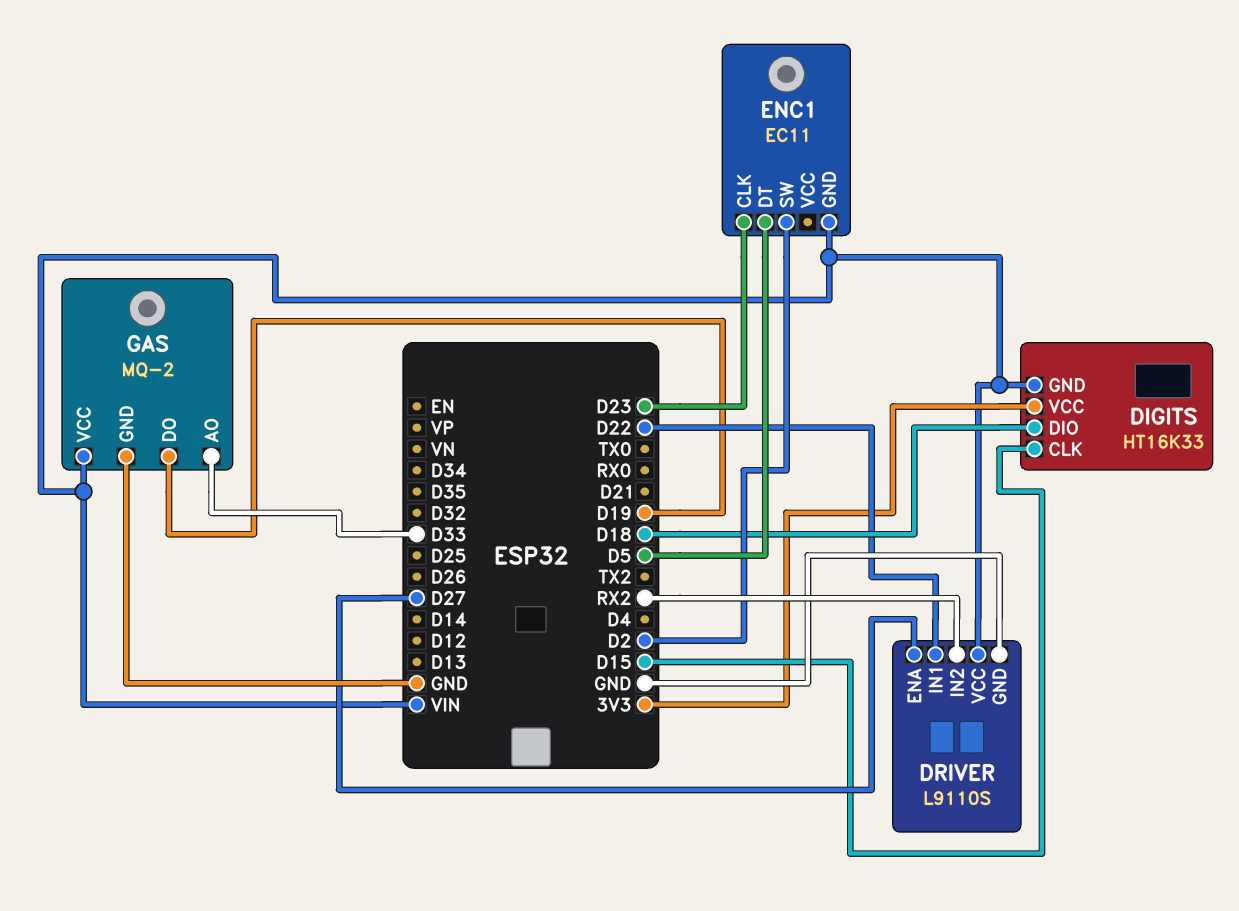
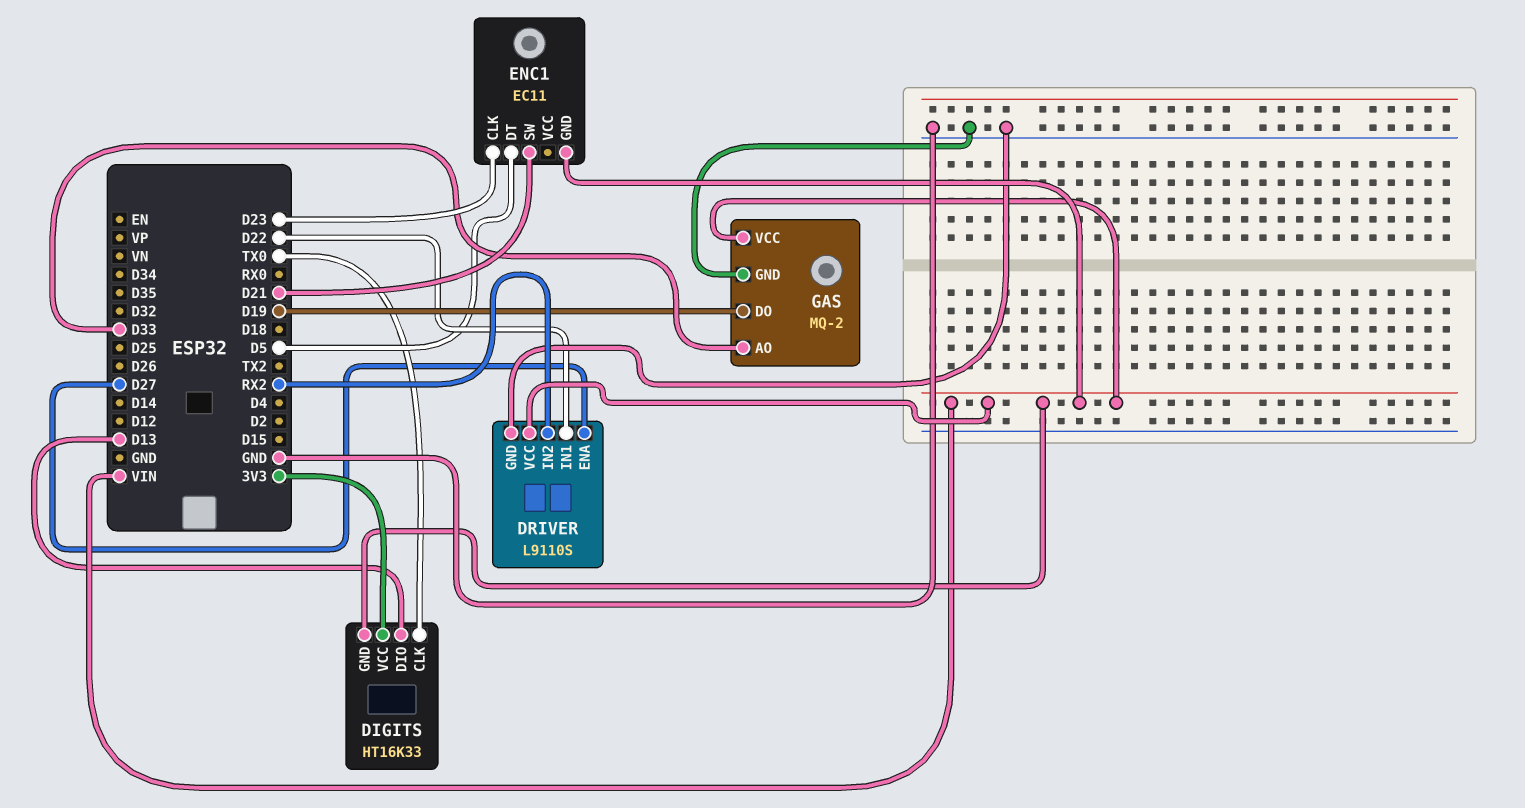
DIGITS pin CLK: D15 -> TX0
DIGITS pin DIO: D18 -> D13
ENC1 pin SW: D2 -> D21

